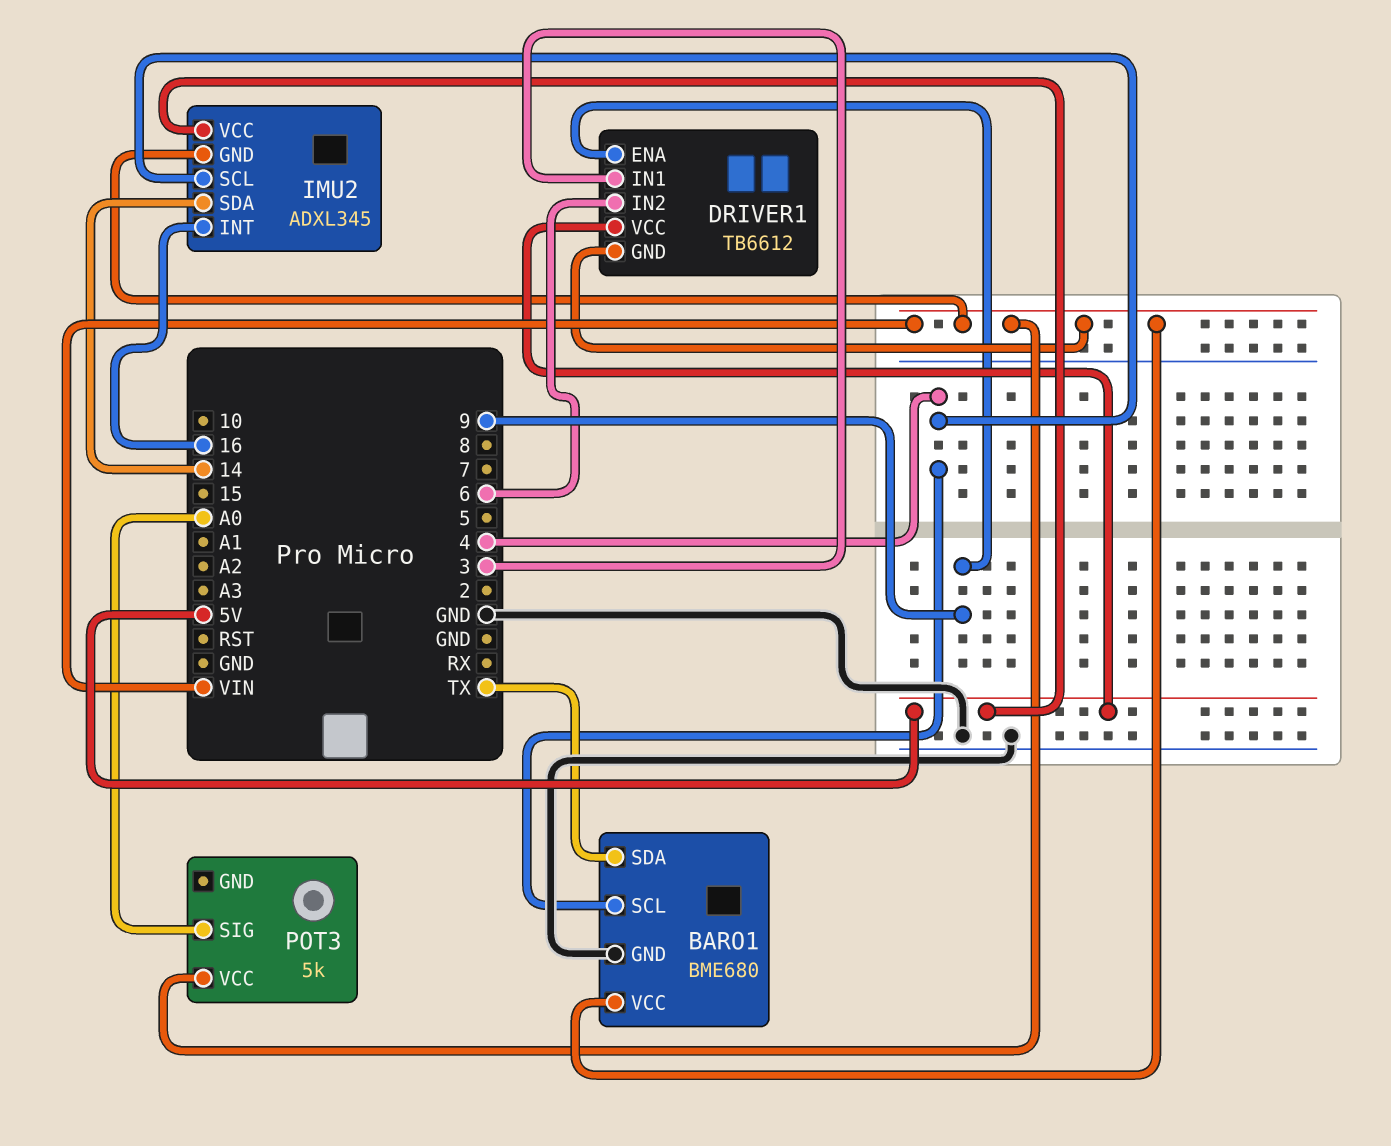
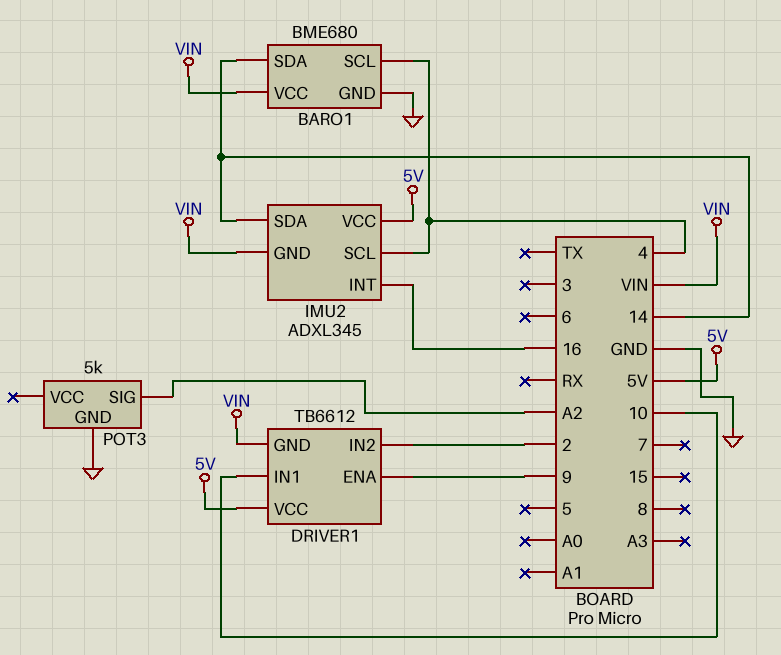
BARO1 pin SDA: TX -> 14
DRIVER1 pin IN1: 3 -> 10
DRIVER1 pin IN2: 6 -> 2
POT3 pin GND: none -> GND
POT3 pin SIG: A0 -> A2
POT3 pin VCC: VIN -> none

